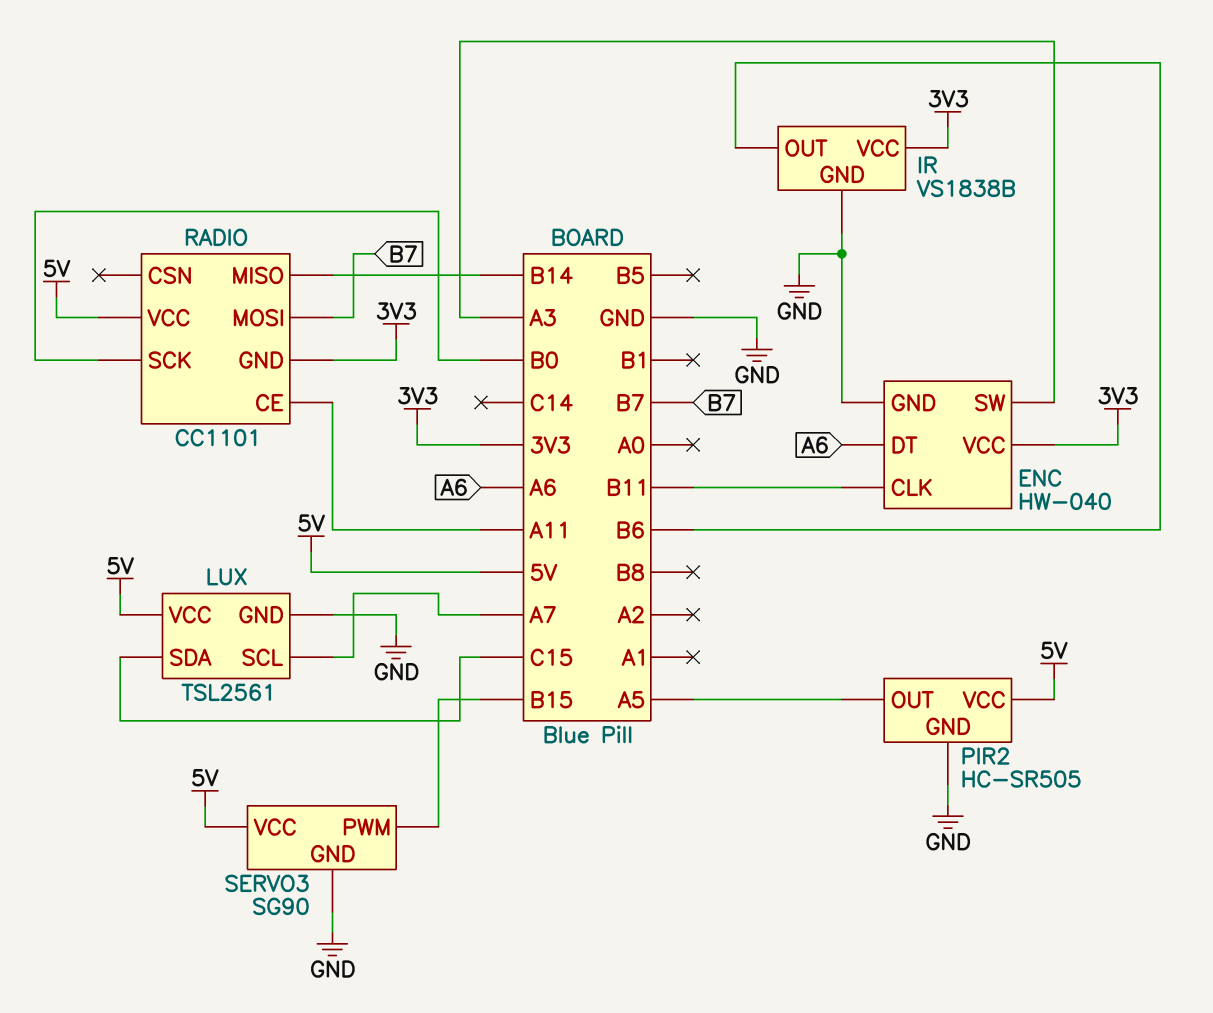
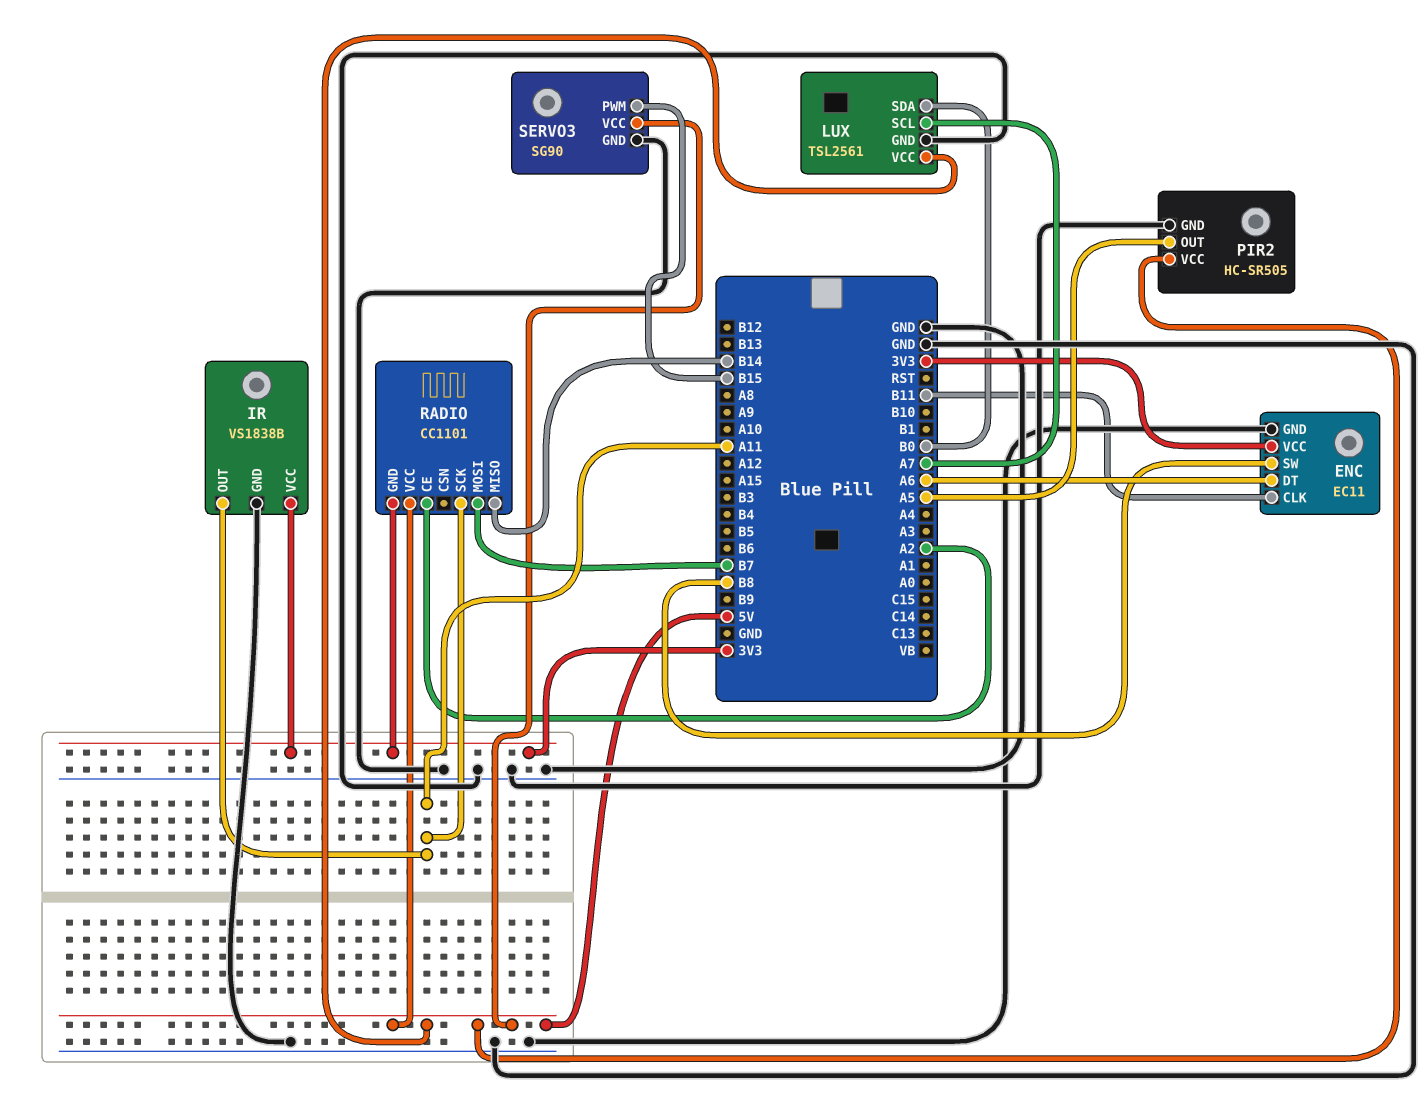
ENC: HW-040 -> EC11
ENC pin SW: A3 -> B8
IR pin OUT: B6 -> A11
LUX pin SDA: C15 -> B0
RADIO pin CE: A11 -> A2
RADIO pin SCK: B0 -> A11

